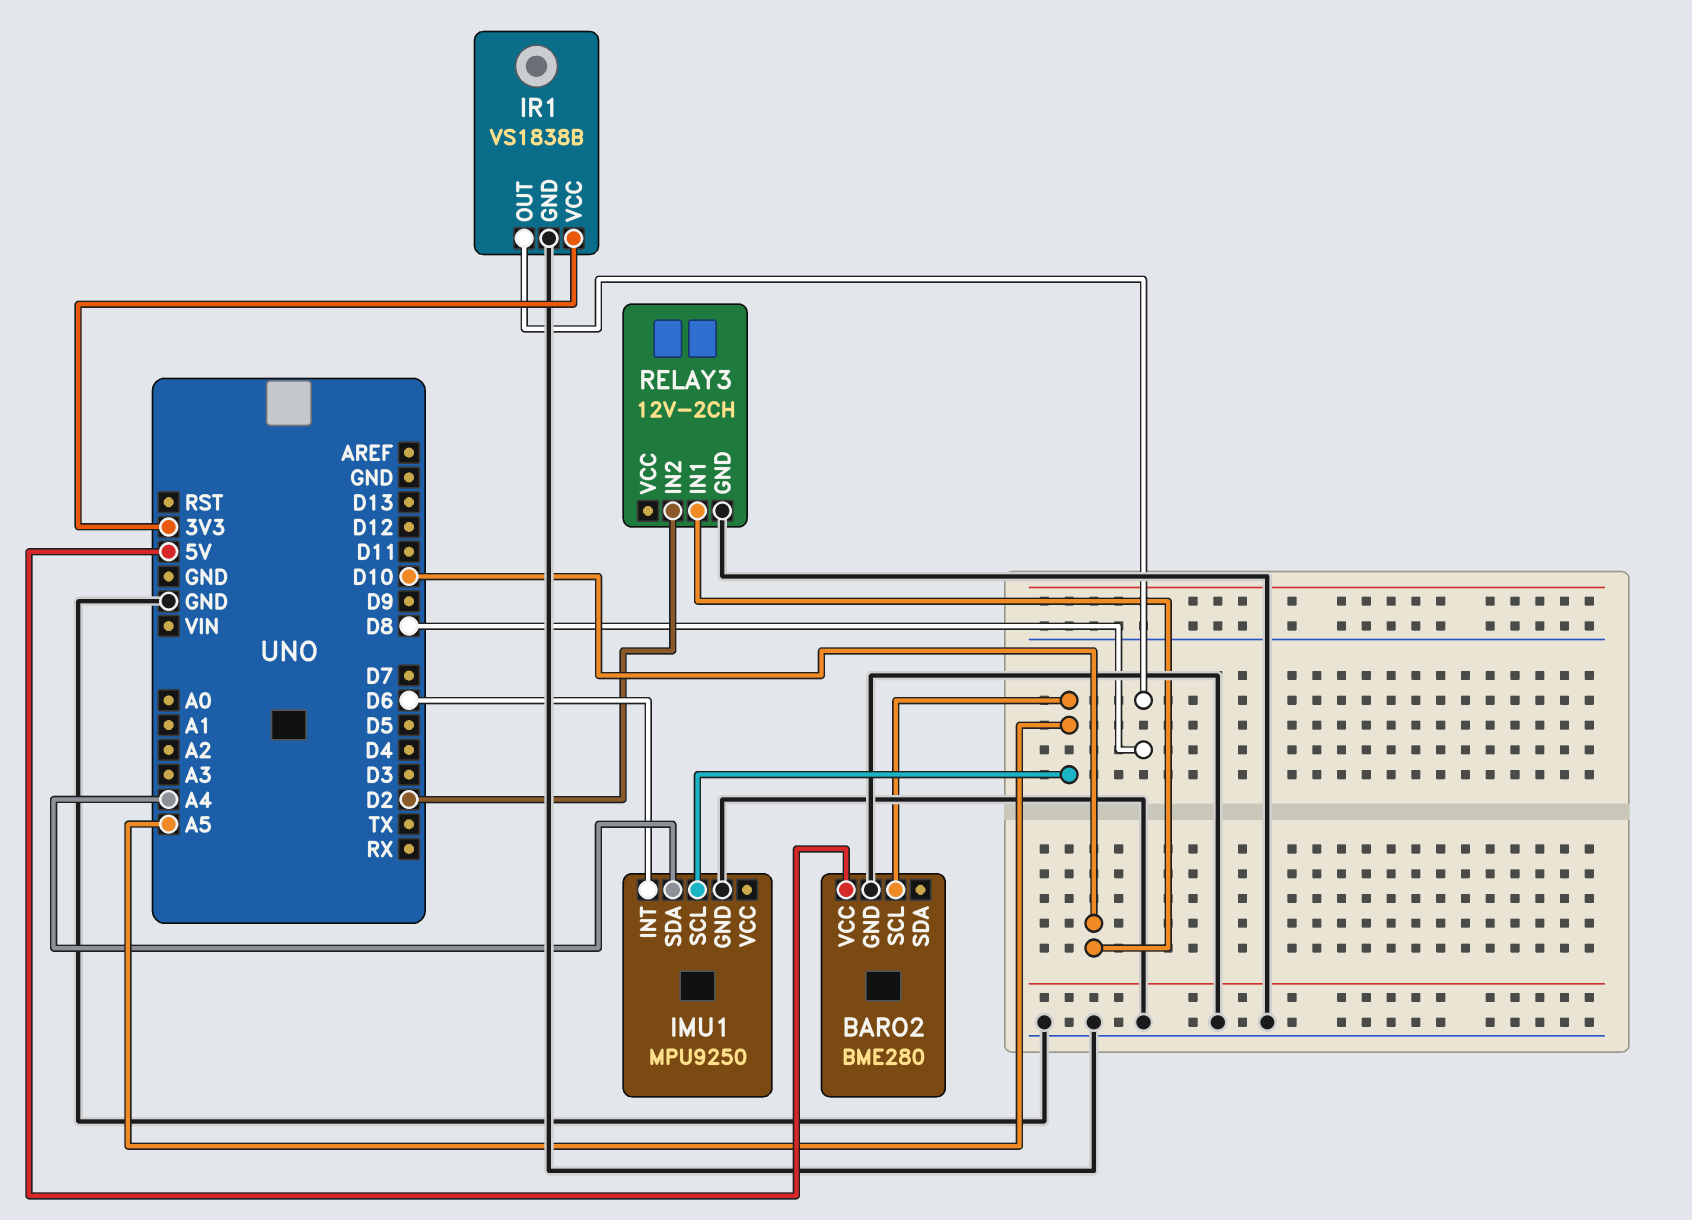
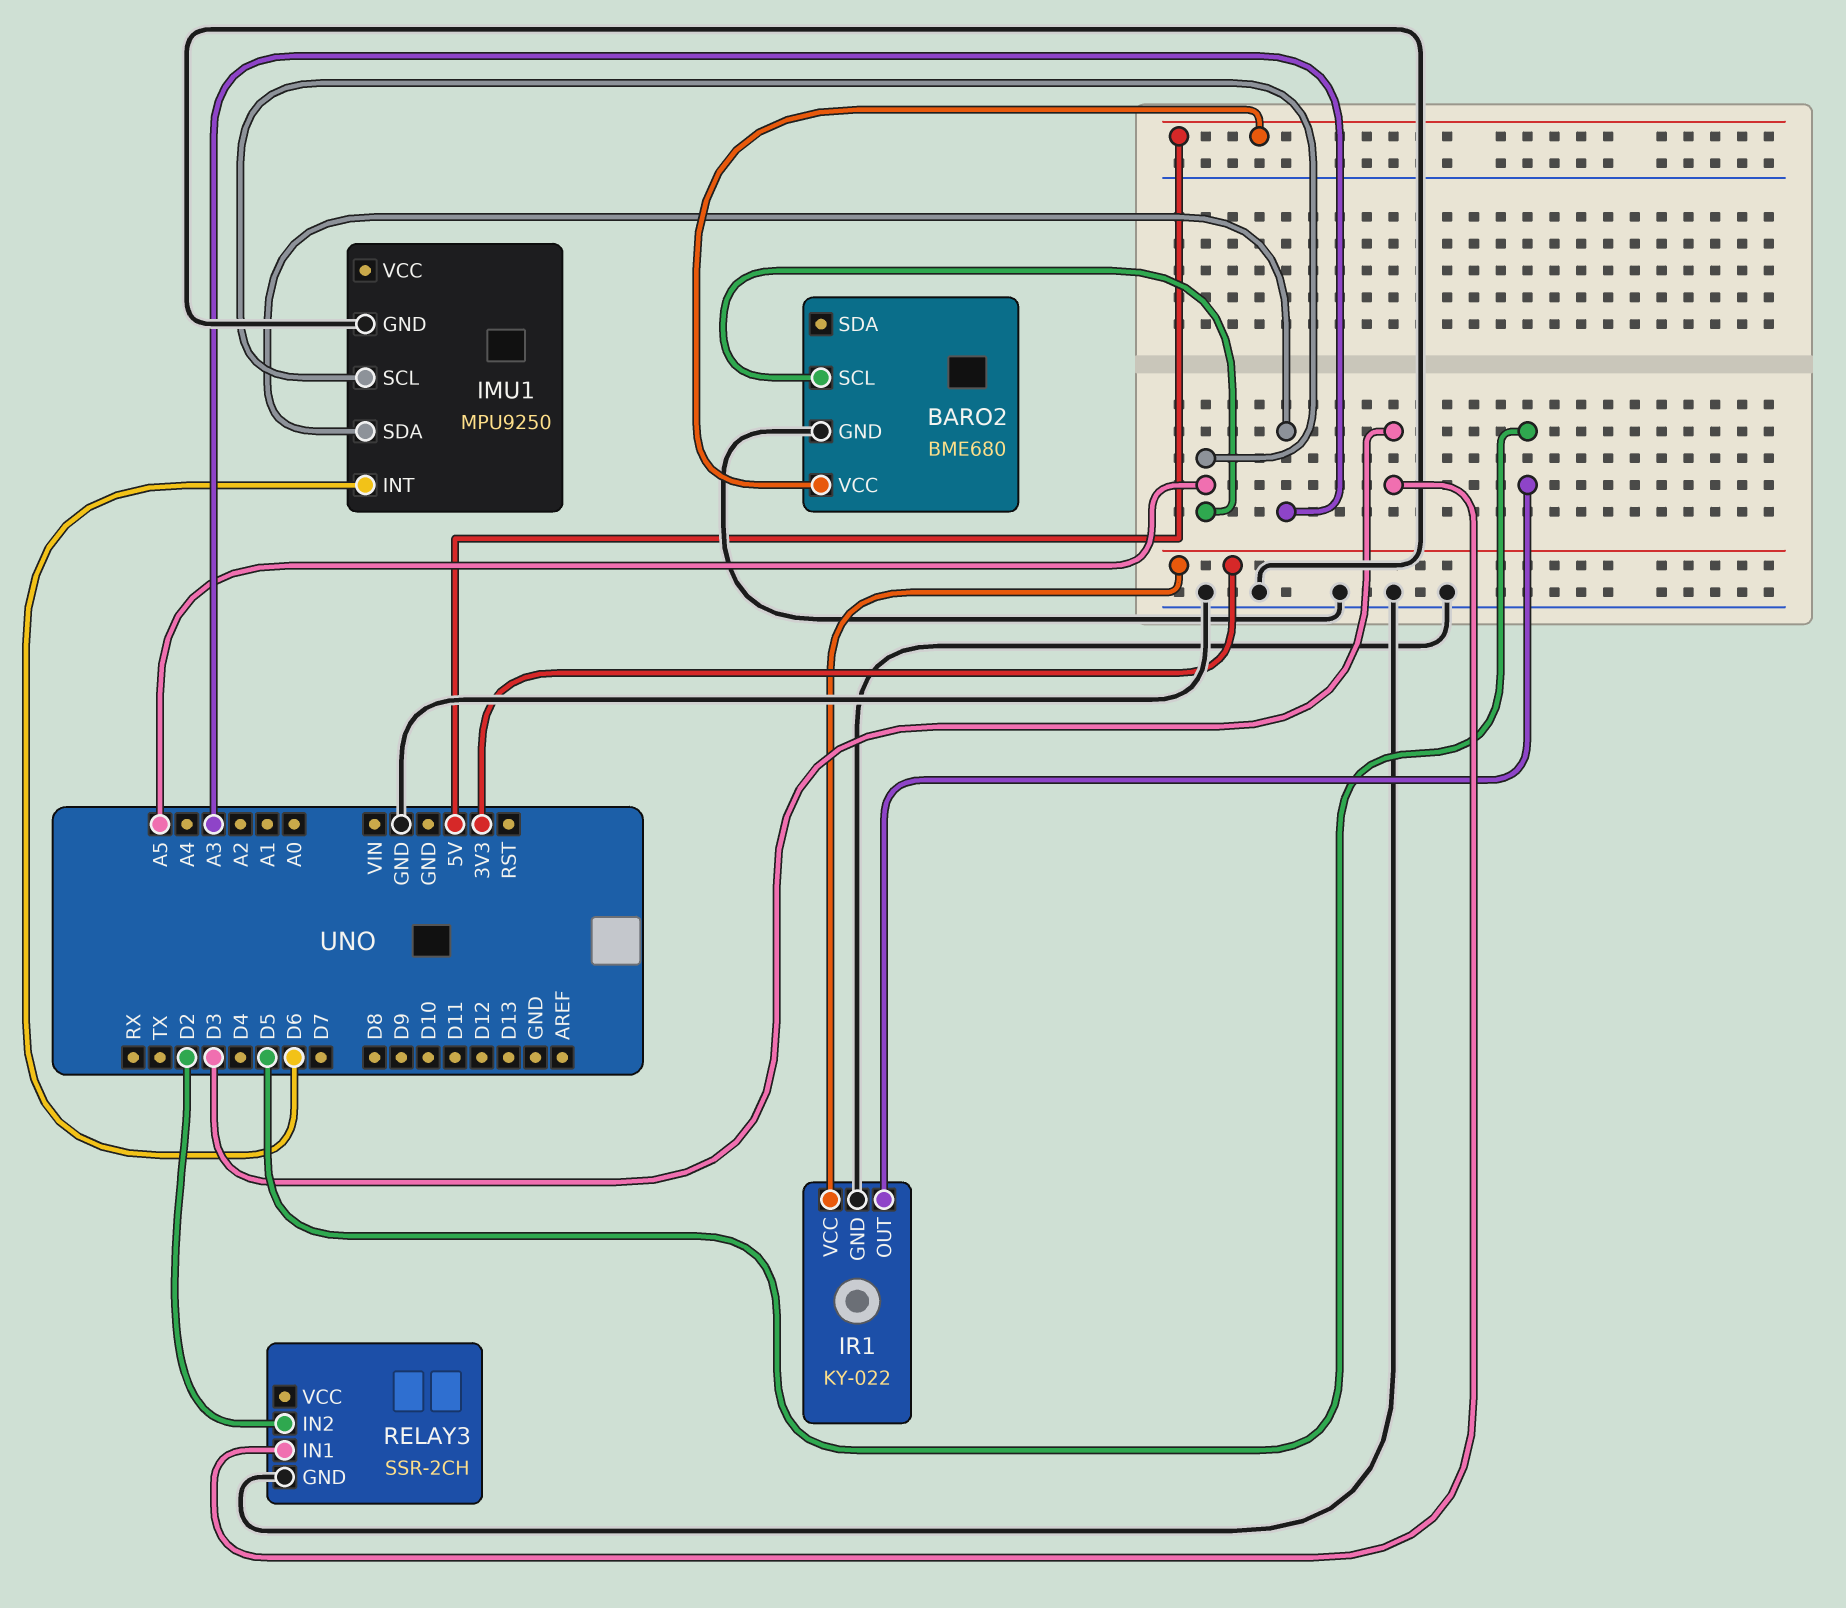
BARO2: BME280 -> BME680
IMU1 pin SDA: A4 -> A3
IR1: VS1838B -> KY-022
IR1 pin OUT: D8 -> D5
RELAY3: 12V-2CH -> SSR-2CH
RELAY3 pin IN1: D10 -> D3

